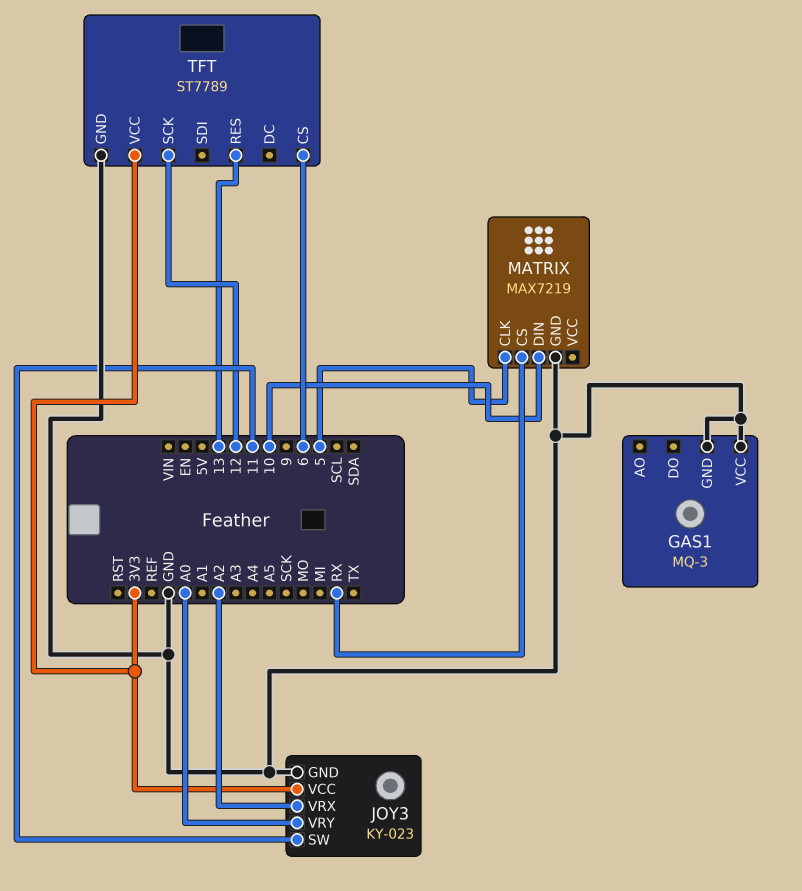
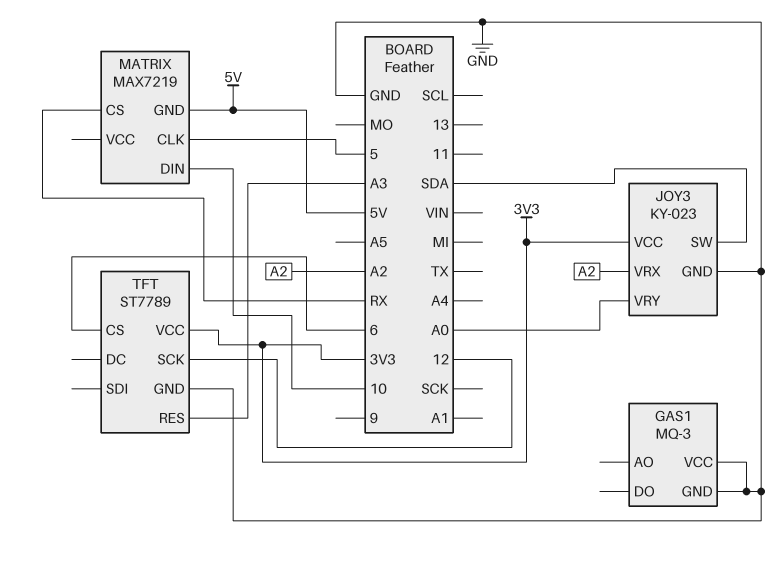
JOY3 pin SW: 11 -> SDA
MATRIX pin GND: GND -> 5V
TFT pin RES: 13 -> A3

